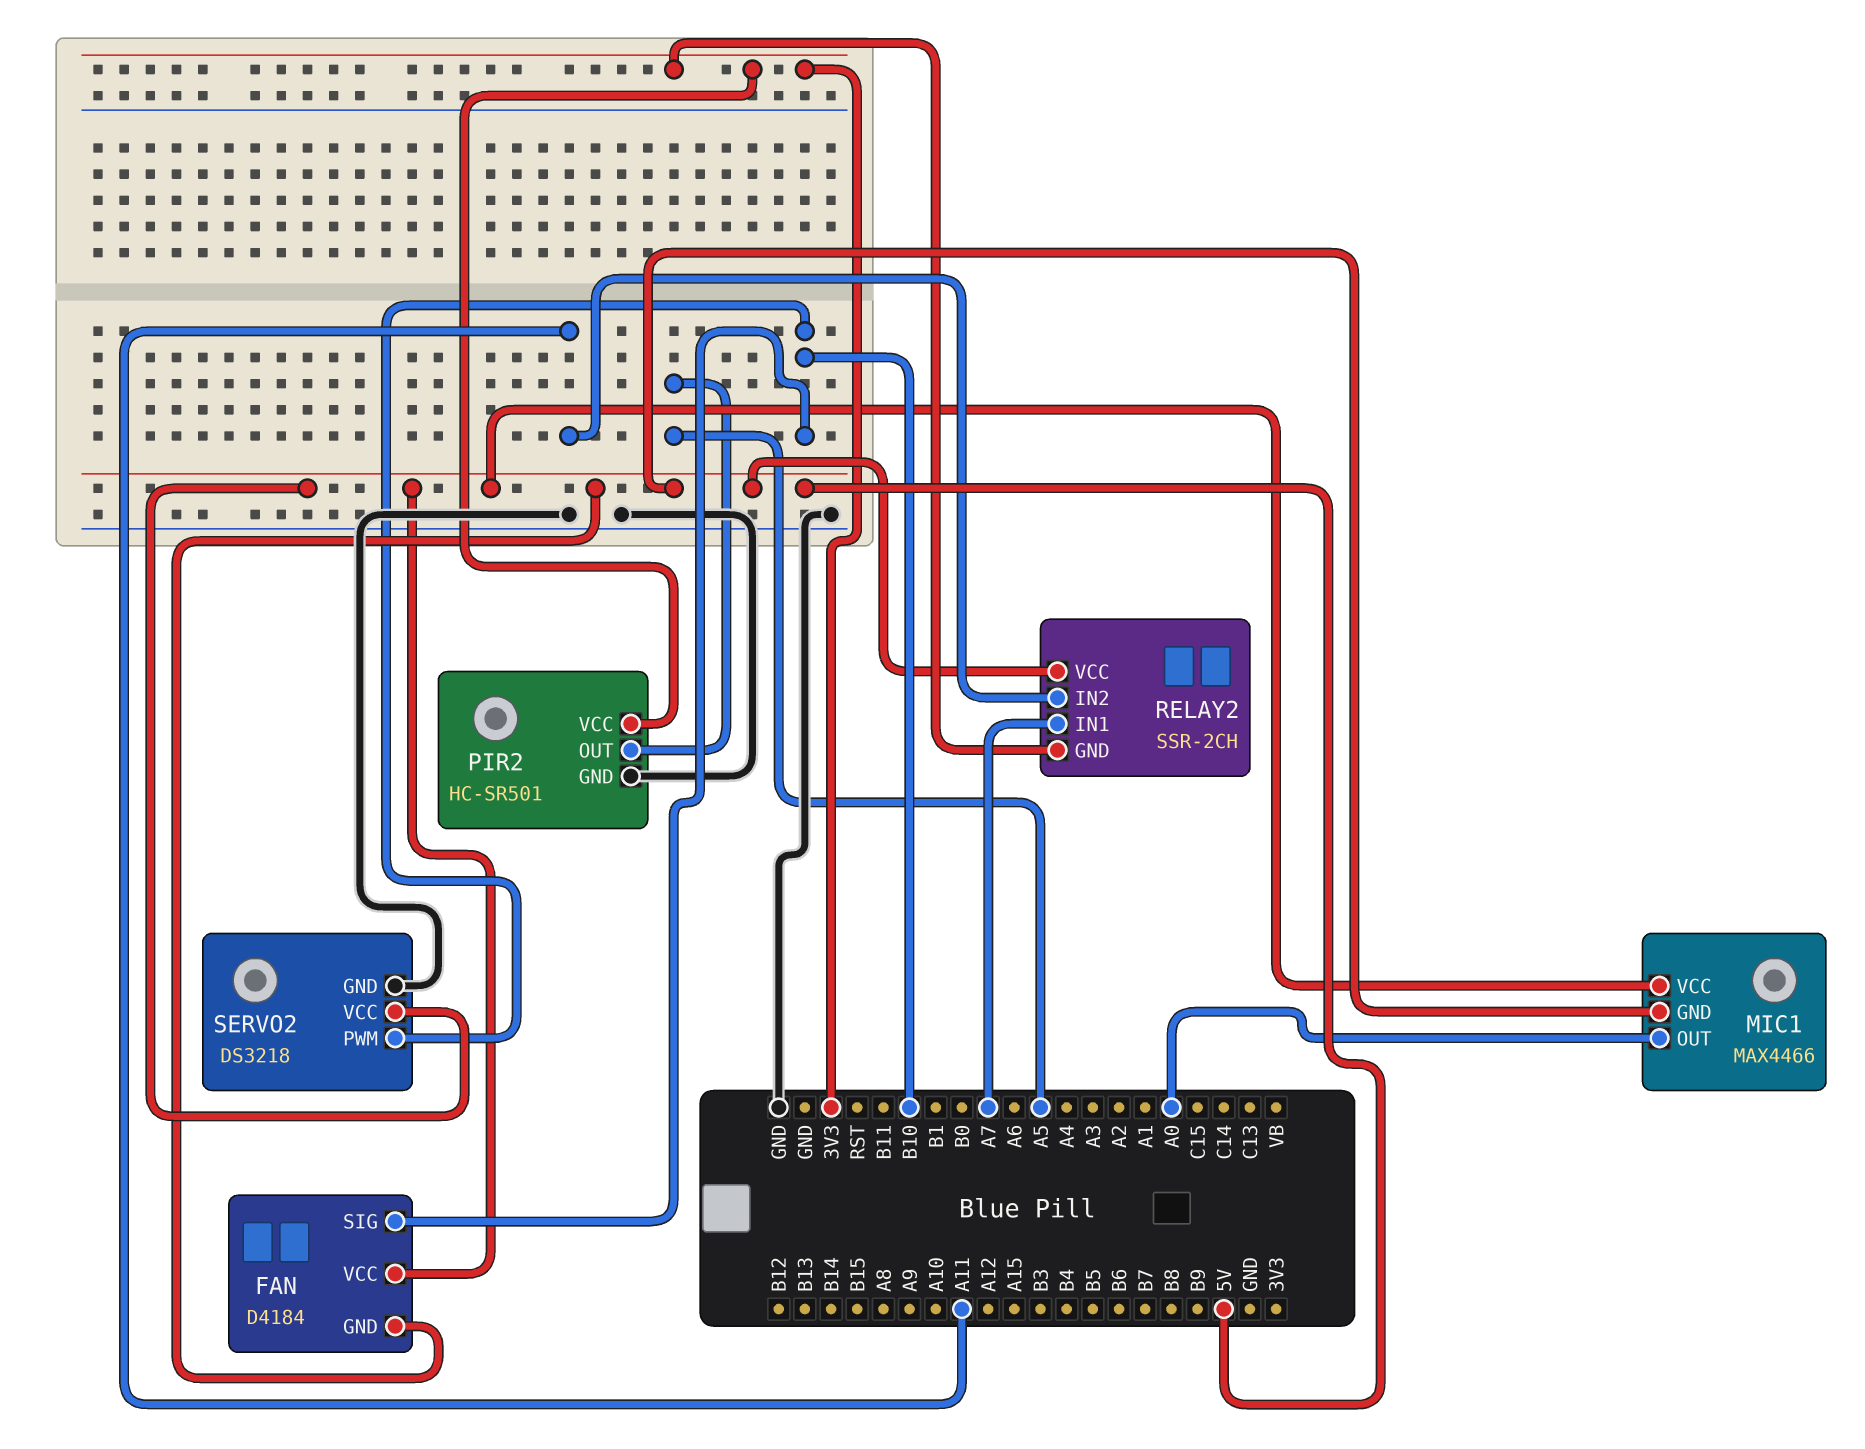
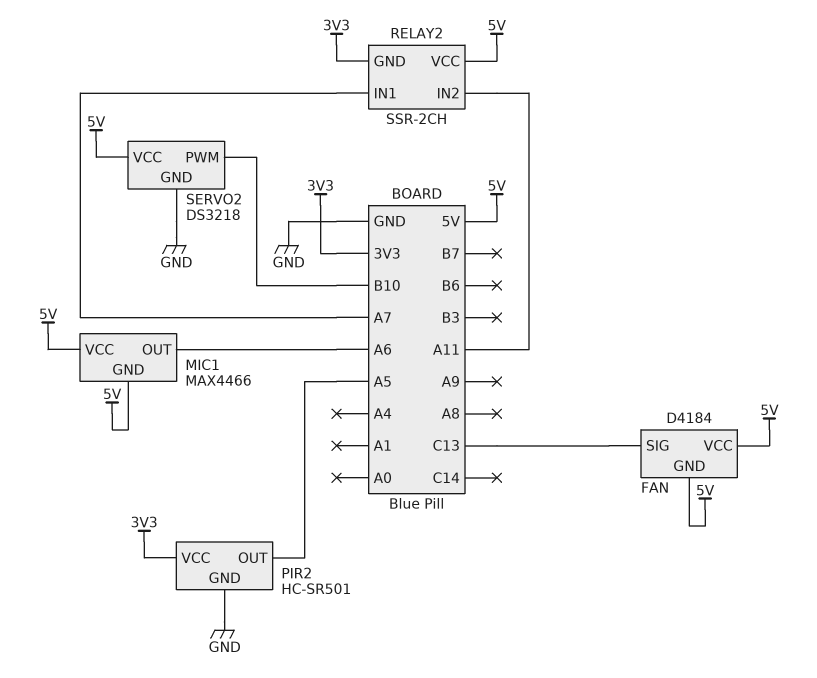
FAN pin SIG: B10 -> C13
MIC1 pin OUT: A0 -> A6

